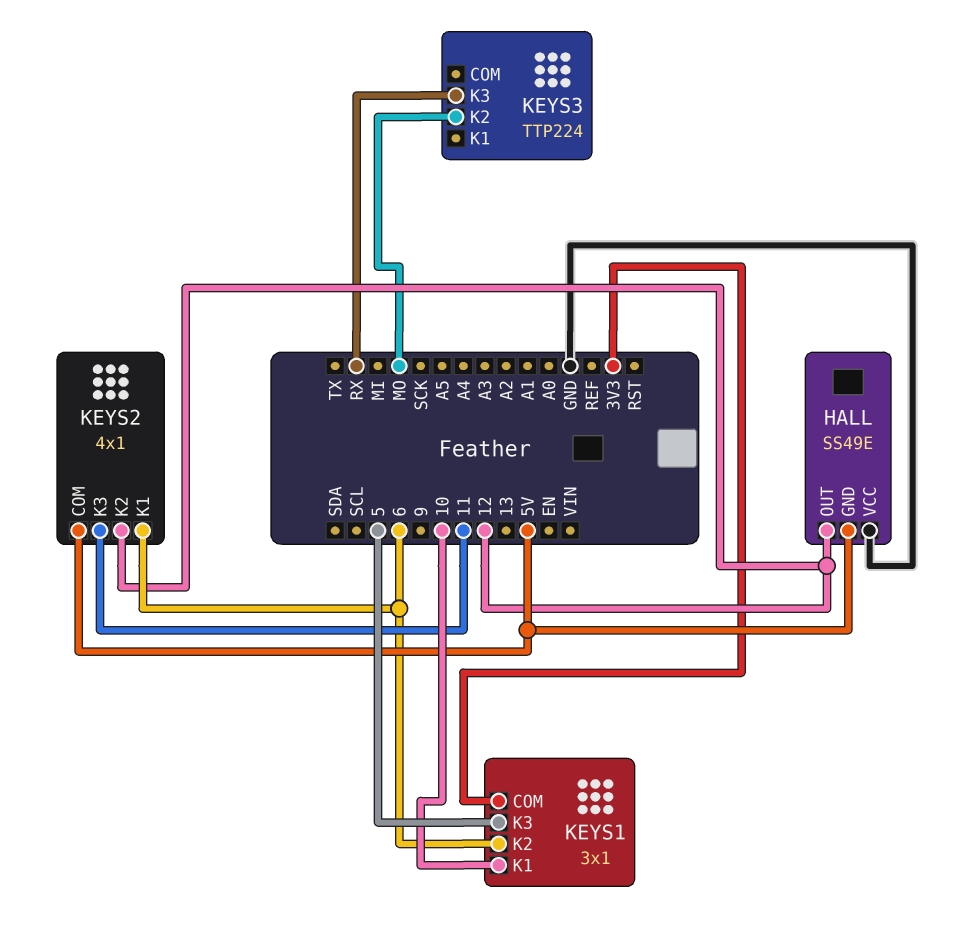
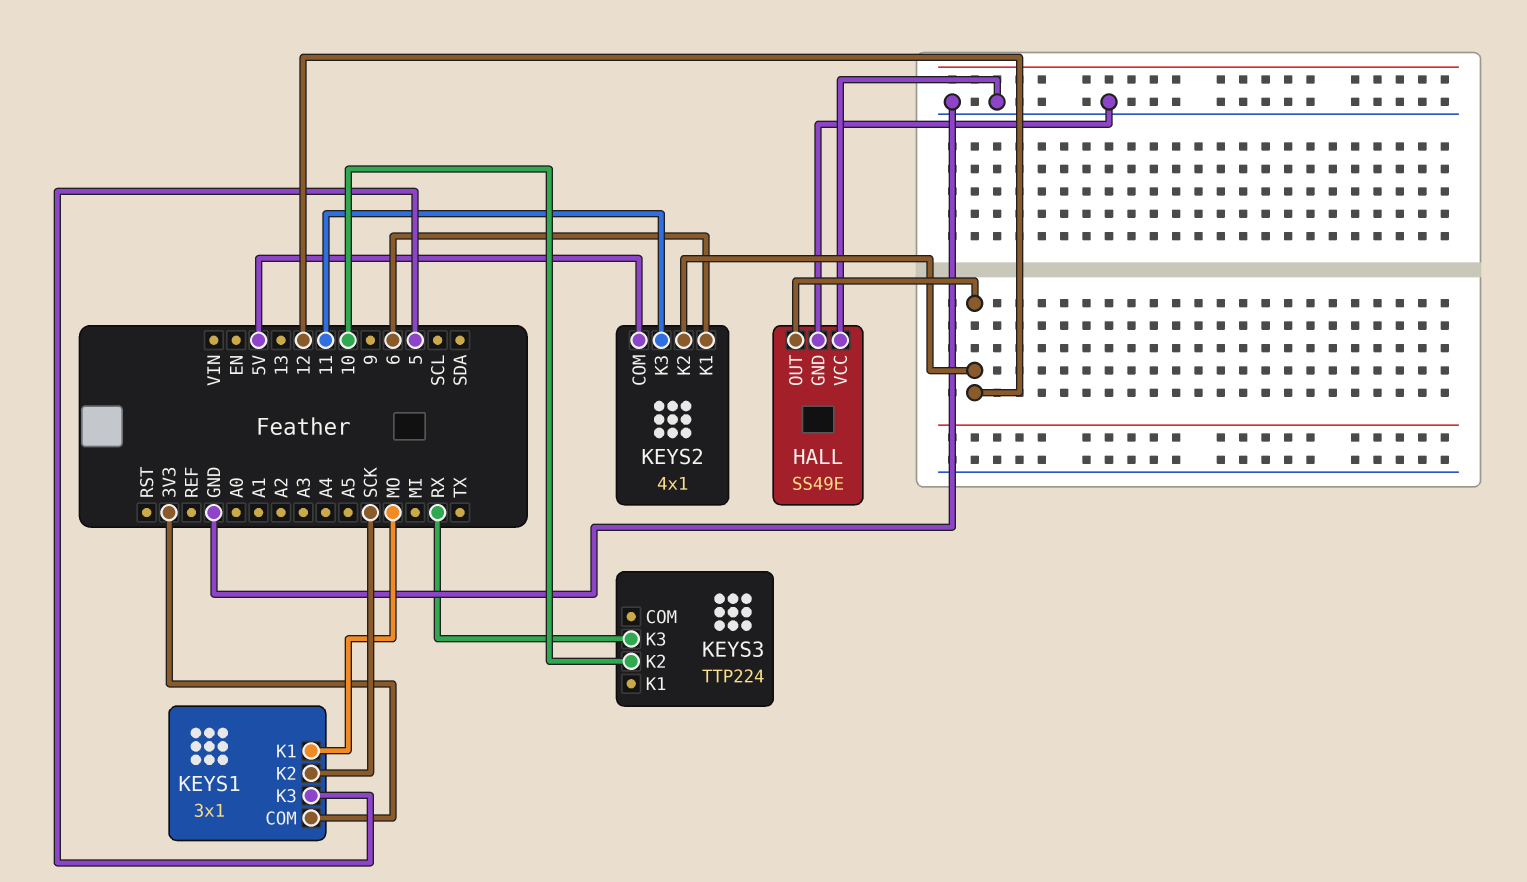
HALL pin GND: 5V -> GND
KEYS1 pin K1: 10 -> MO
KEYS1 pin K2: 6 -> SCK
KEYS3 pin K2: MO -> 10

